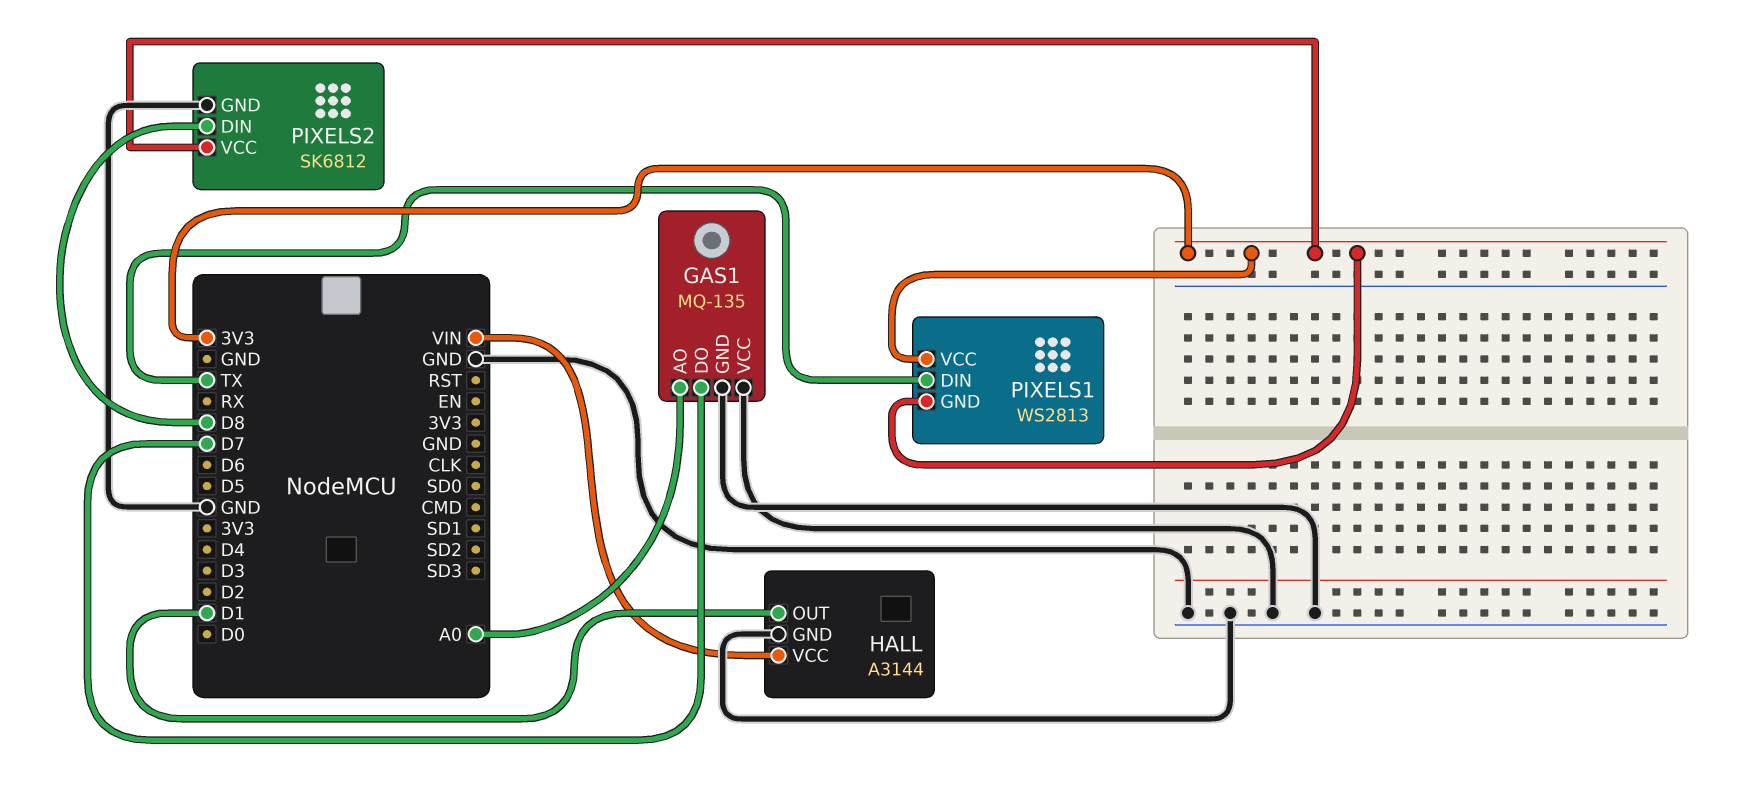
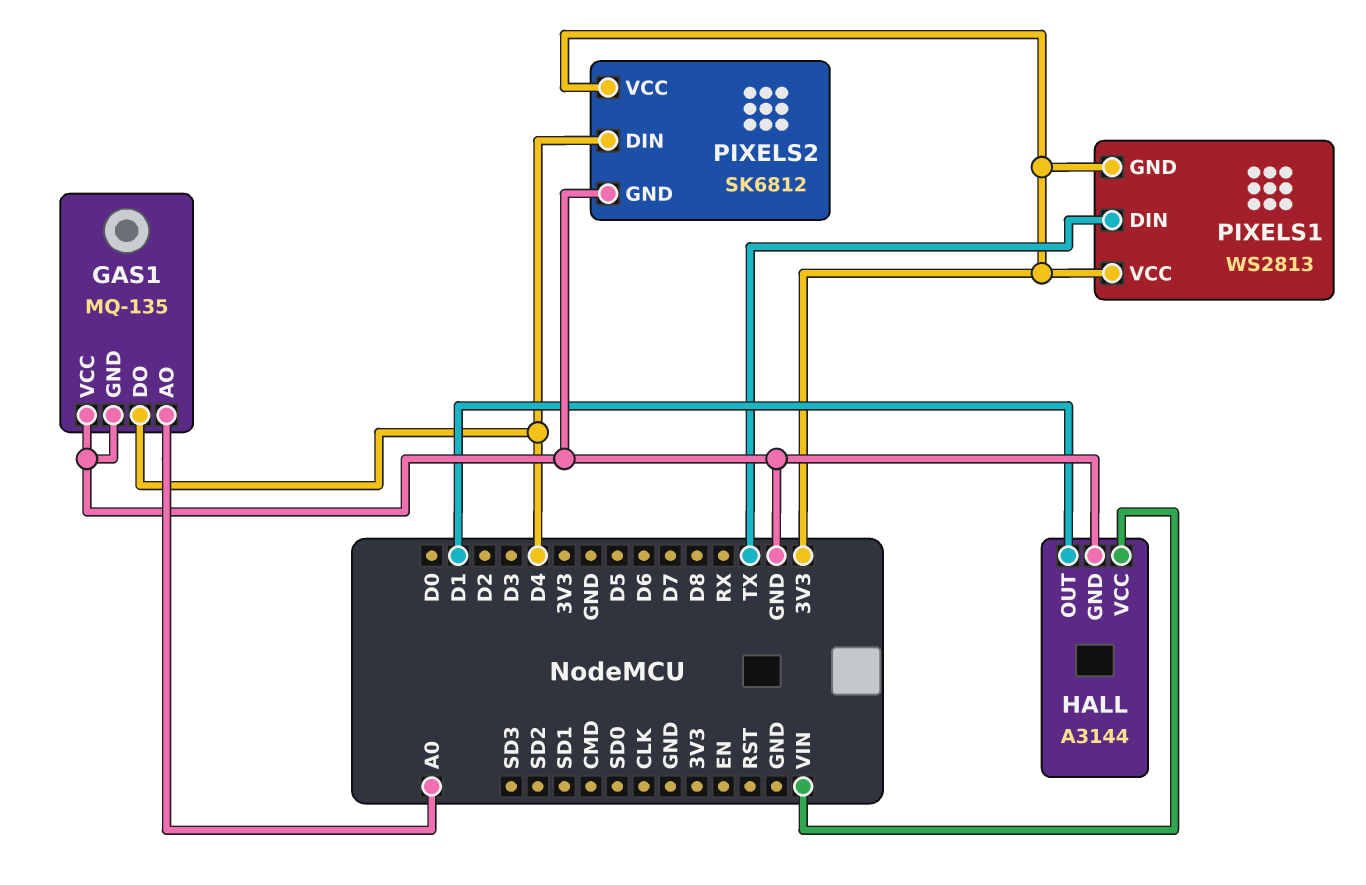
GAS1 pin DO: D7 -> D4
PIXELS2 pin DIN: D8 -> D4

